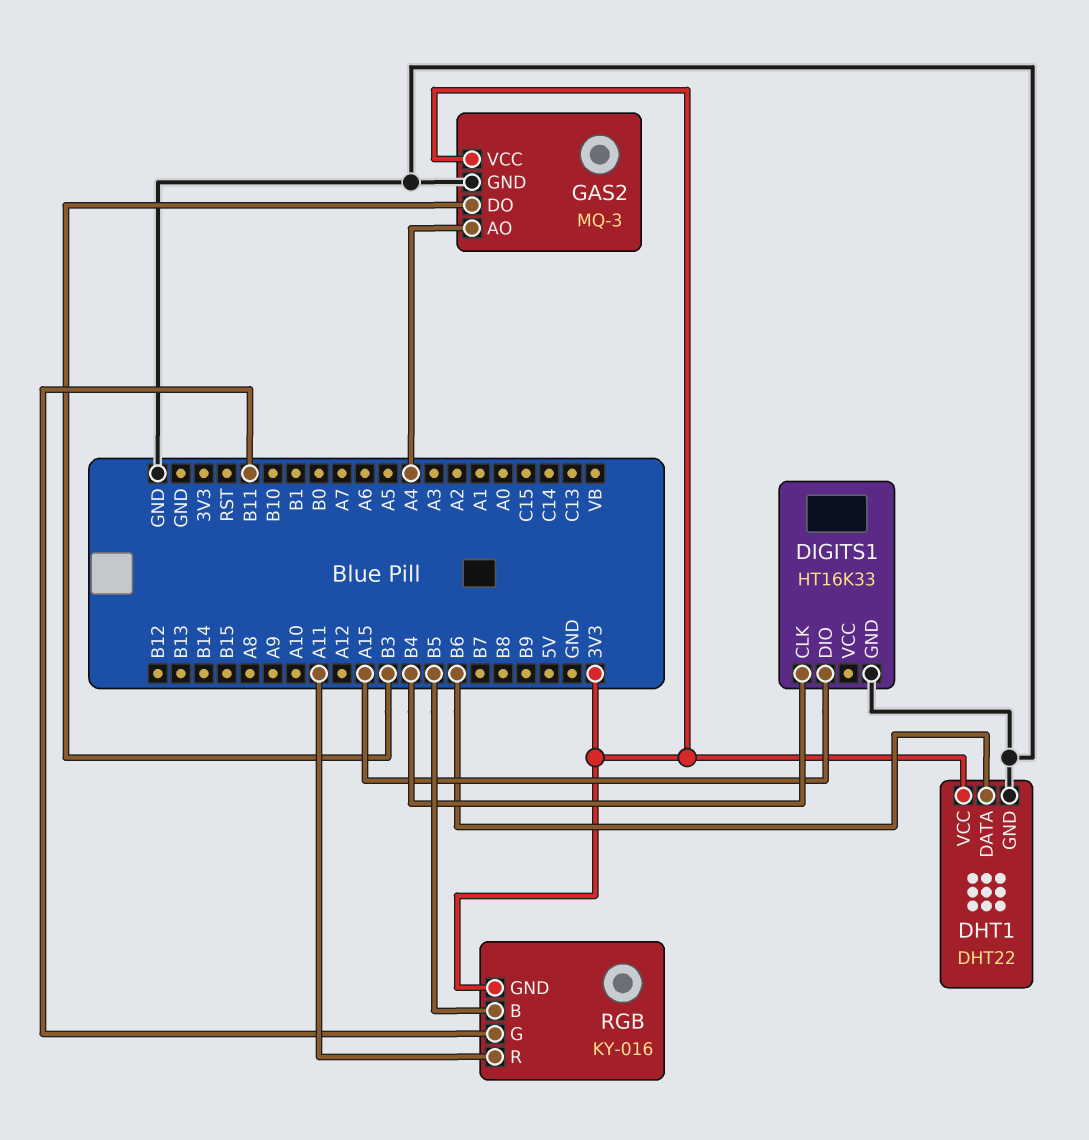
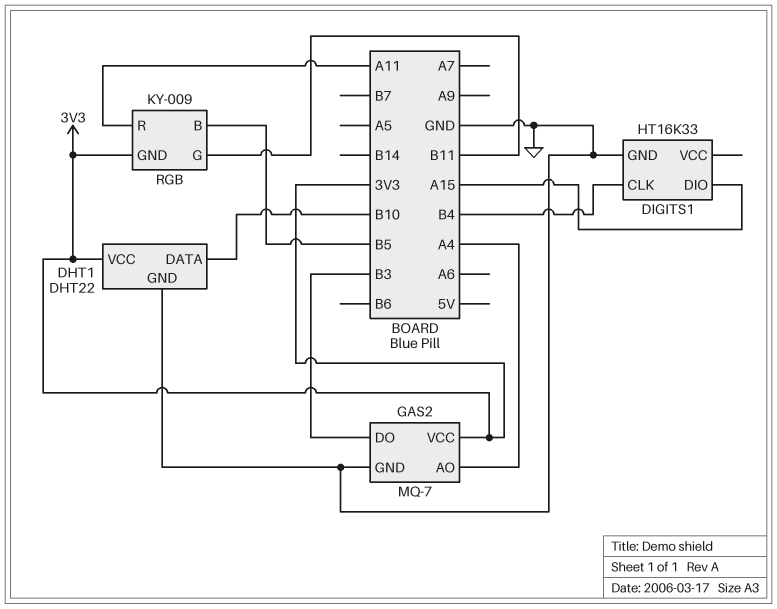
DHT1 pin DATA: B6 -> B10
GAS2: MQ-3 -> MQ-7
RGB: KY-016 -> KY-009

